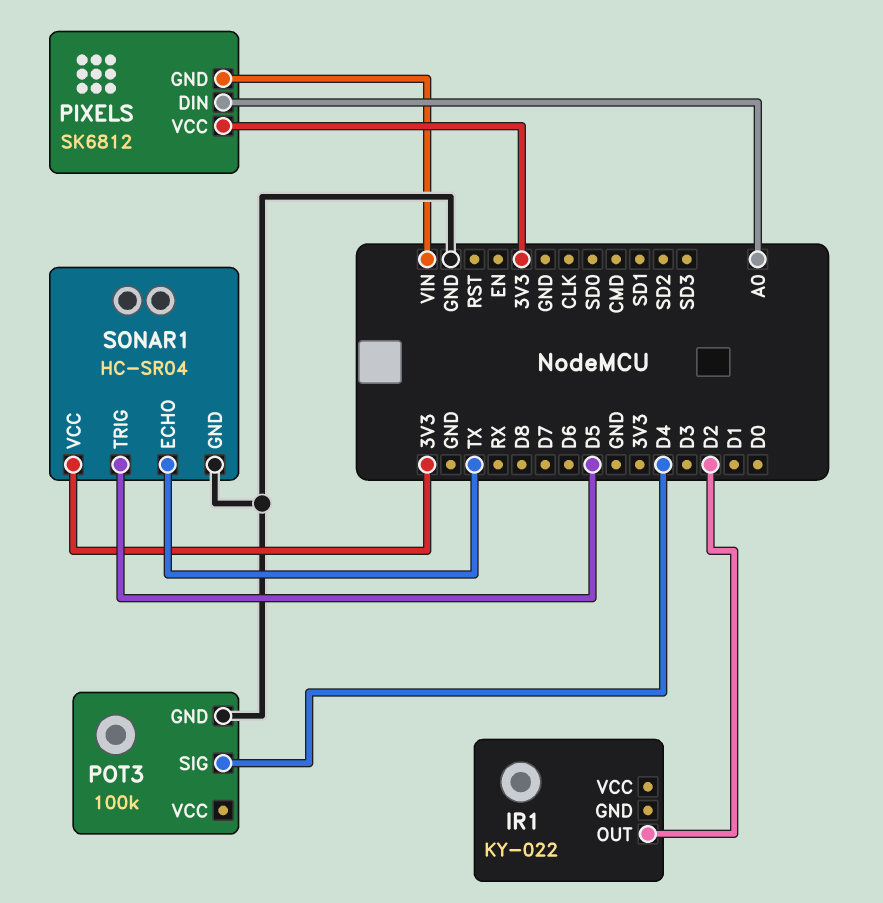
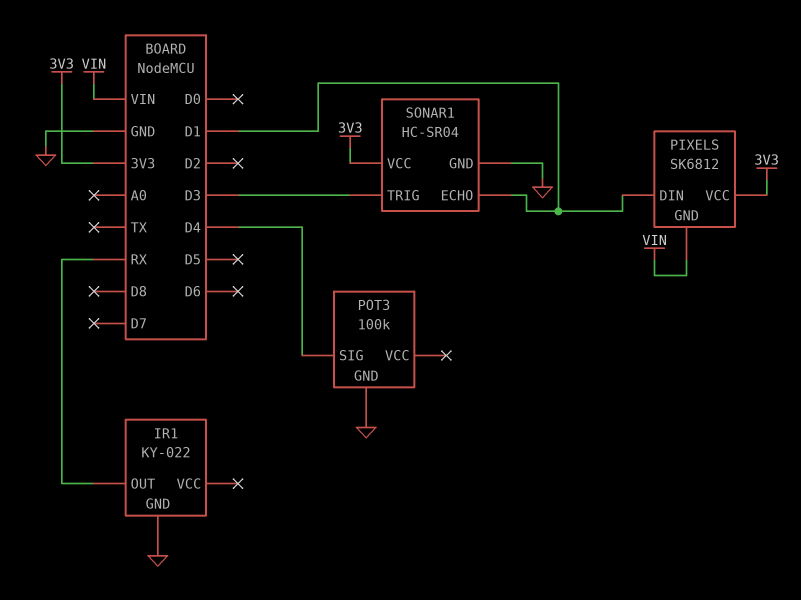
IR1 pin GND: none -> GND
IR1 pin OUT: D2 -> RX
PIXELS pin DIN: A0 -> D1
SONAR1 pin ECHO: TX -> D1
SONAR1 pin TRIG: D5 -> D3

